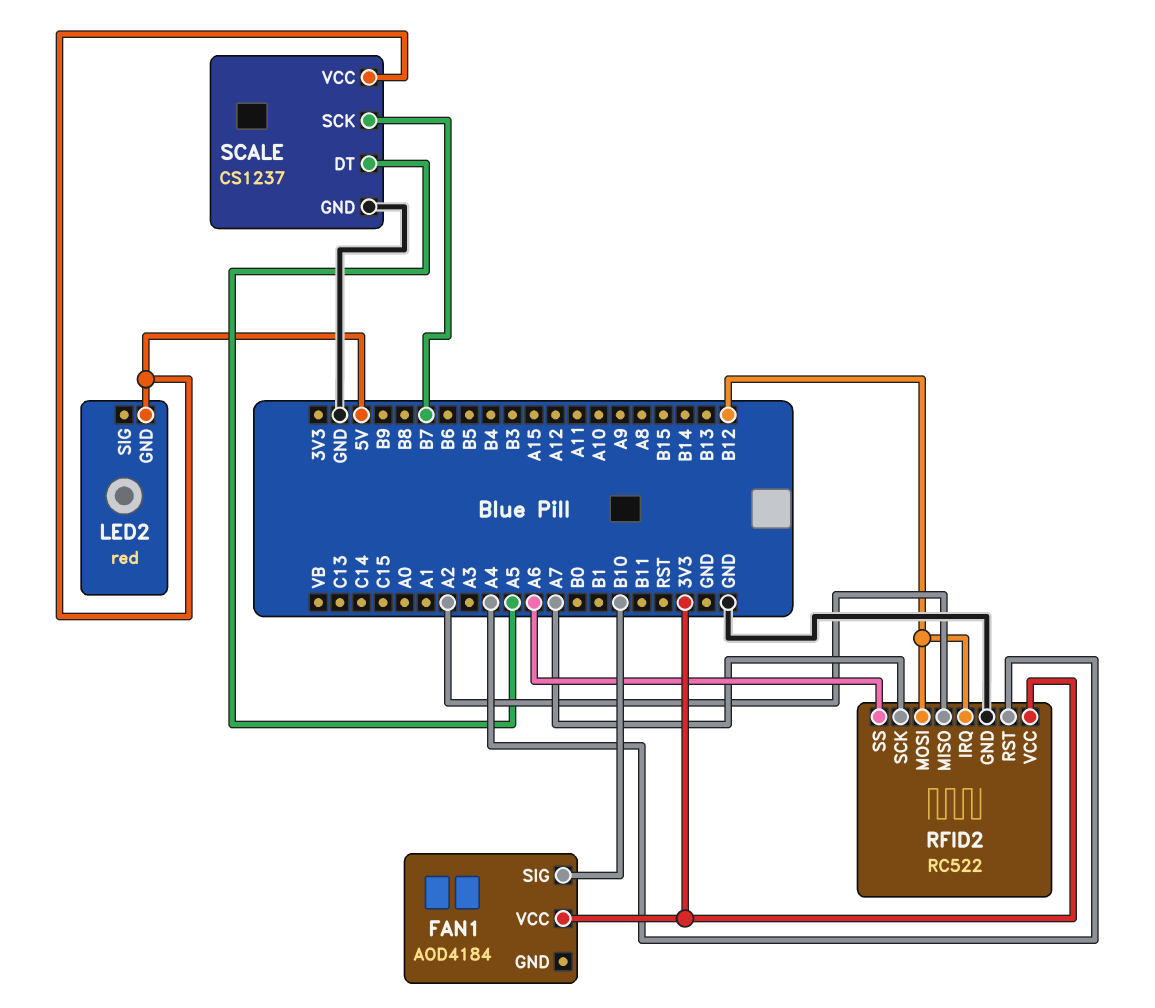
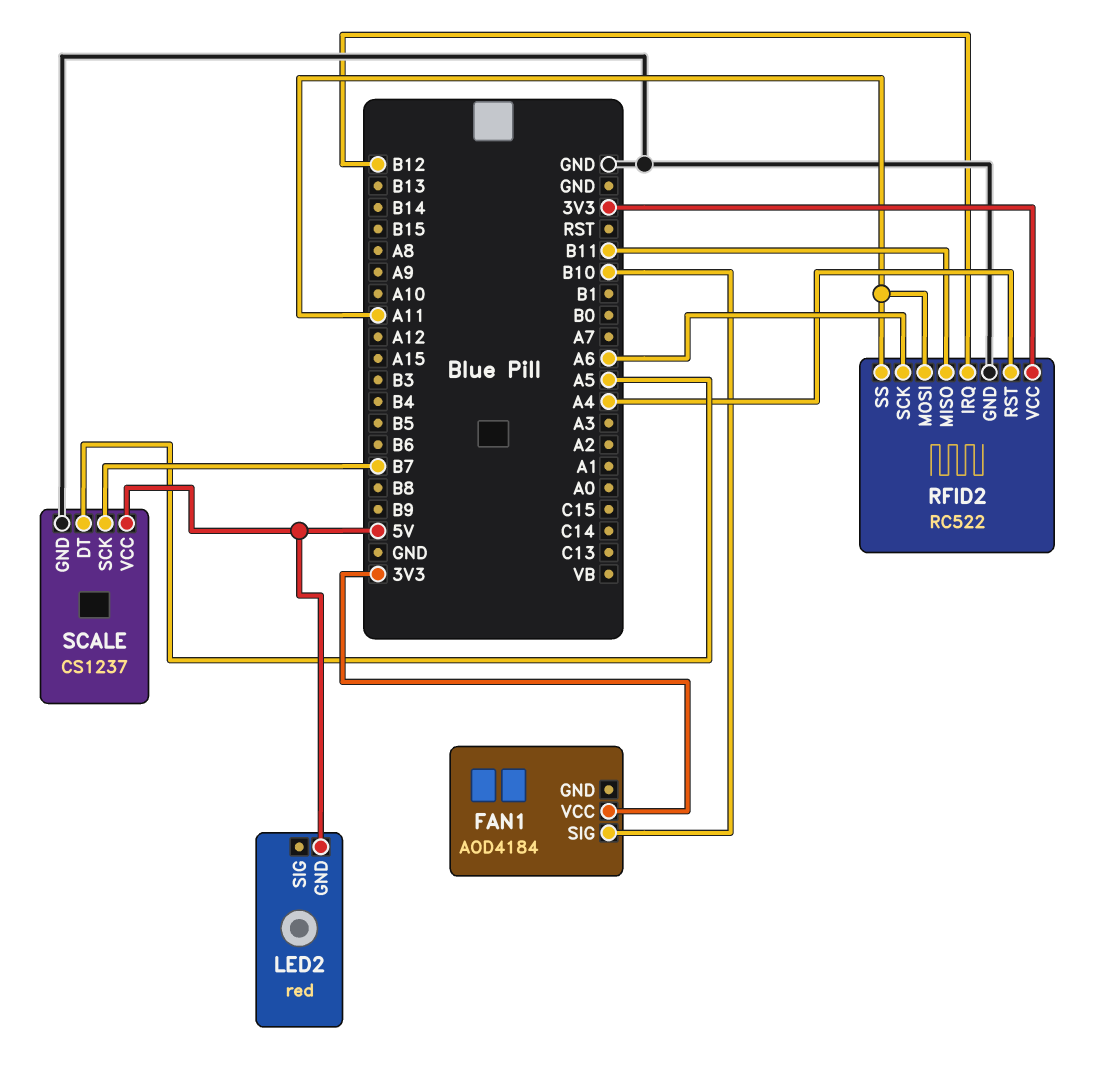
RFID2 pin MISO: A2 -> B11
RFID2 pin MOSI: B12 -> A11
RFID2 pin SCK: A7 -> A6
RFID2 pin SS: A6 -> A11

